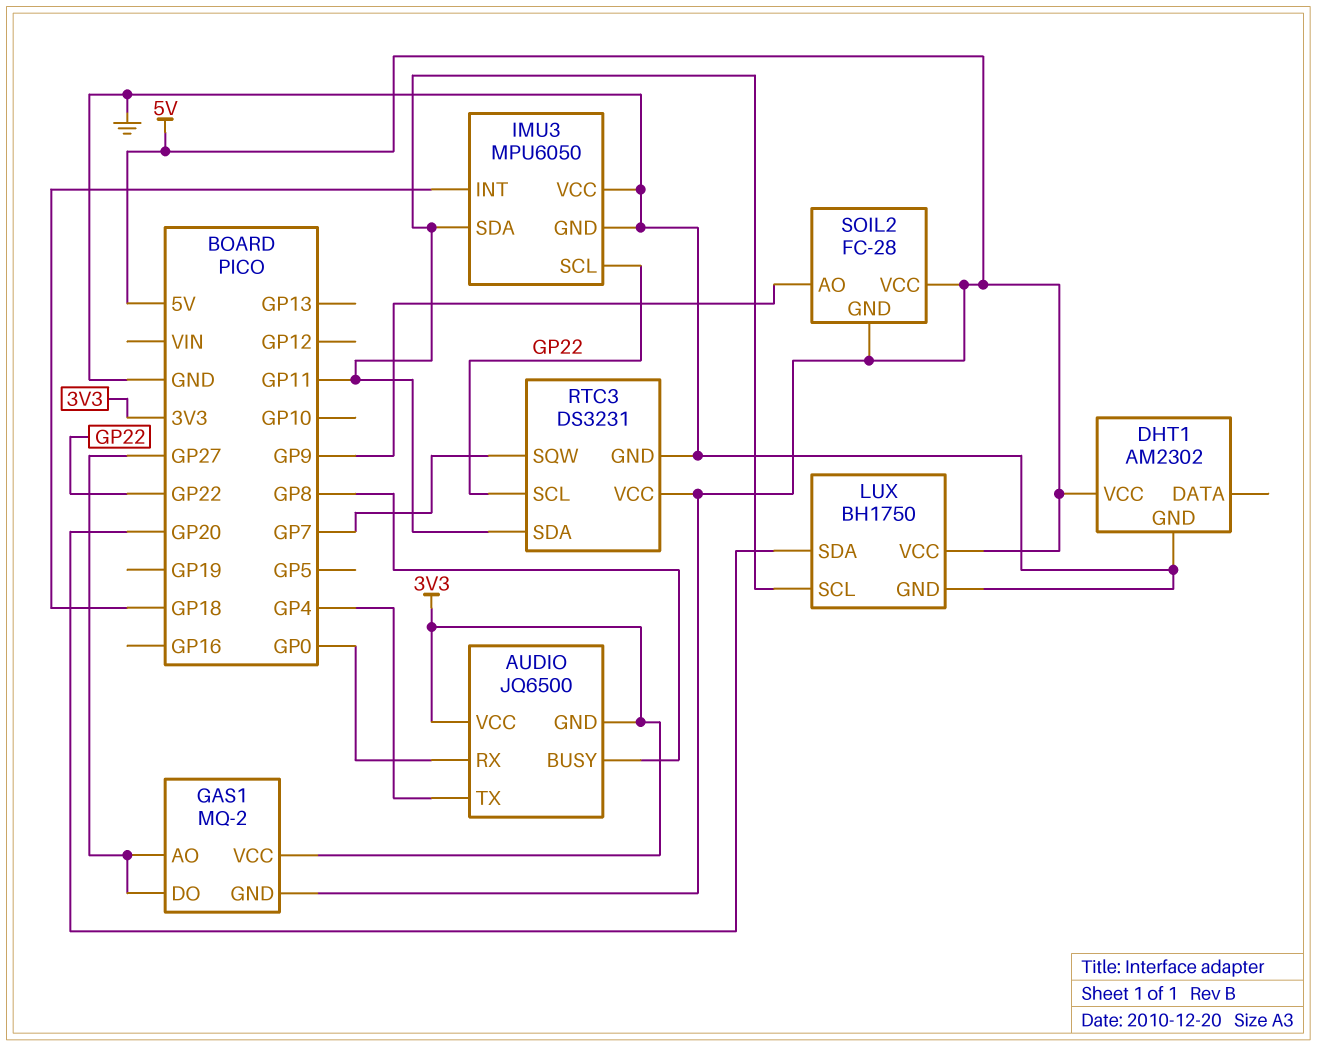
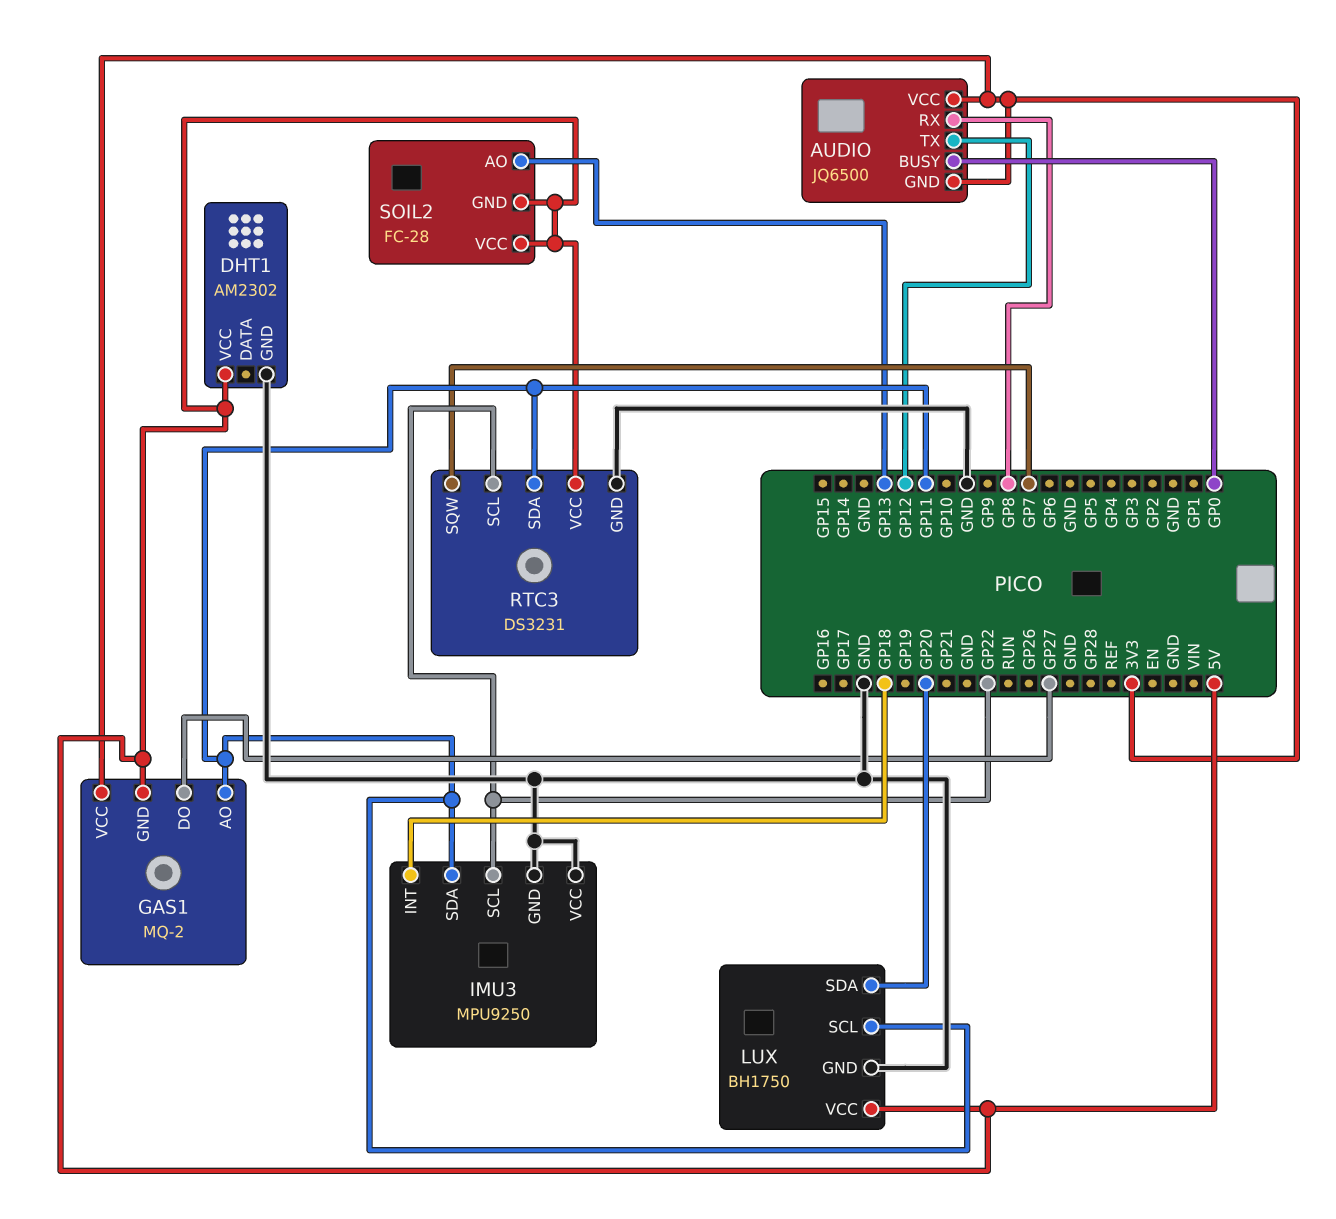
AUDIO pin BUSY: GP8 -> GP0
AUDIO pin RX: GP0 -> GP8
AUDIO pin TX: GP4 -> GP12
GAS1 pin AO: GP27 -> GP11
IMU3: MPU6050 -> MPU9250
SOIL2 pin AO: GP9 -> GP13

